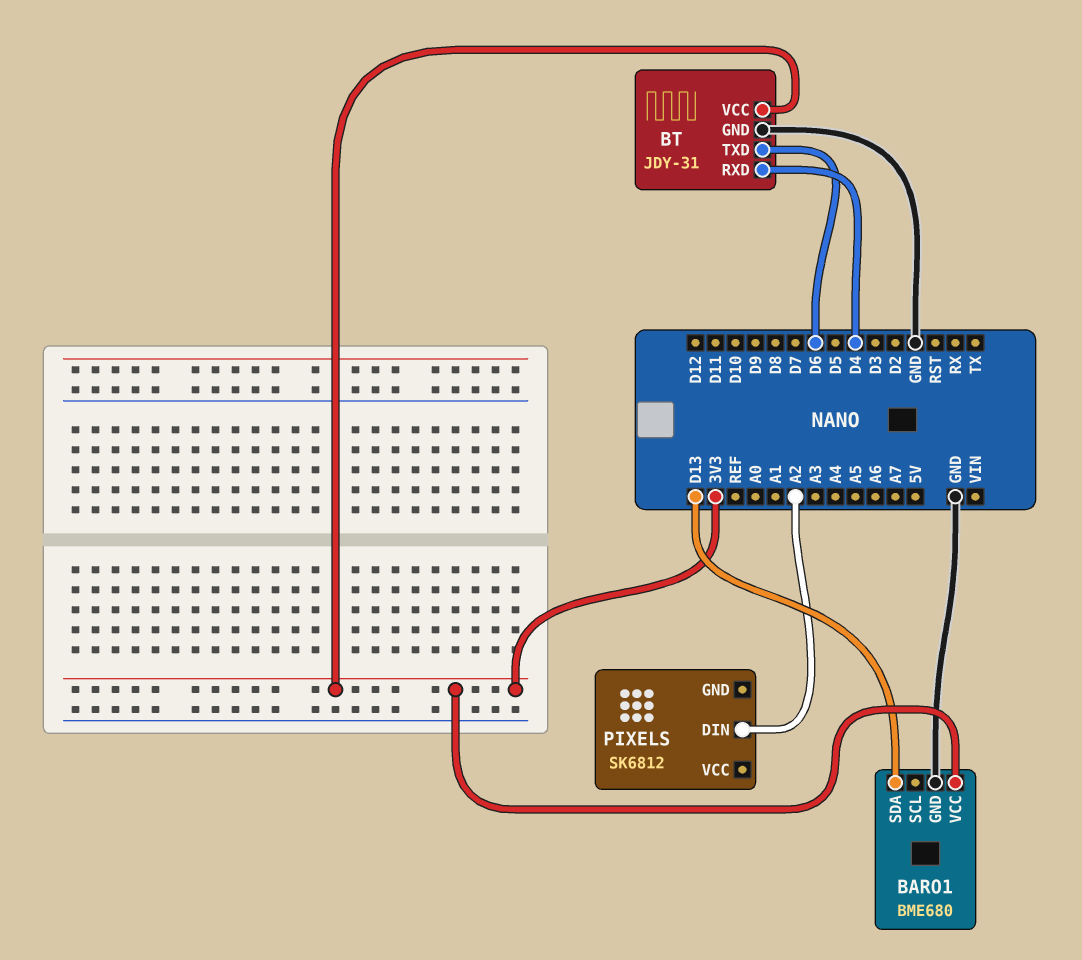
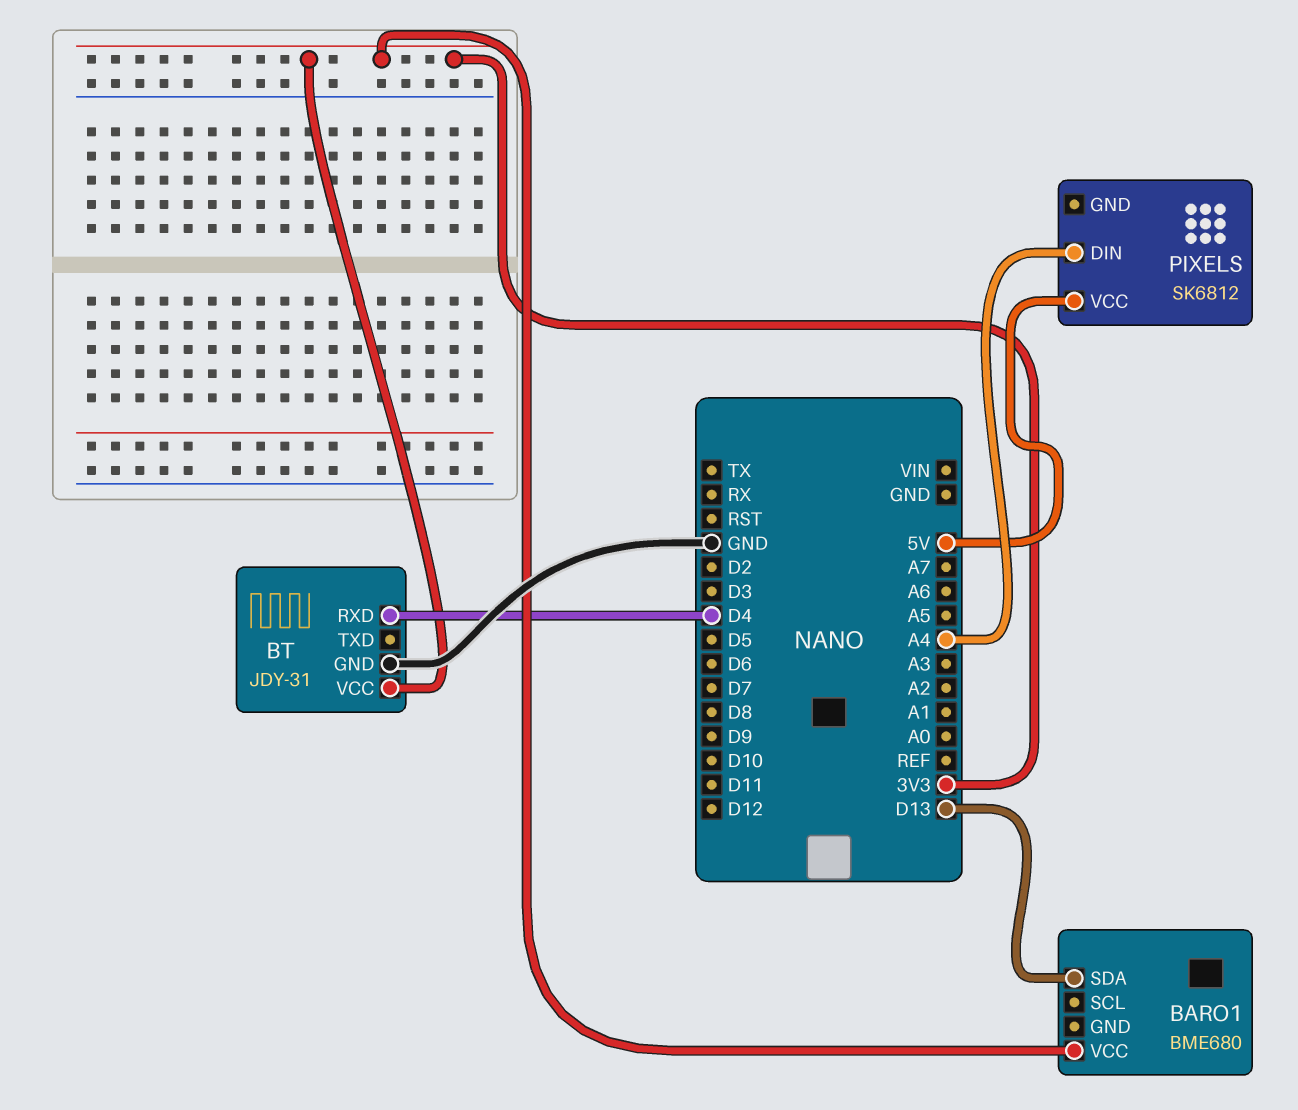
BARO1 pin GND: GND -> none
BT pin TXD: D6 -> none
PIXELS pin DIN: A2 -> A4
PIXELS pin VCC: none -> 5V

